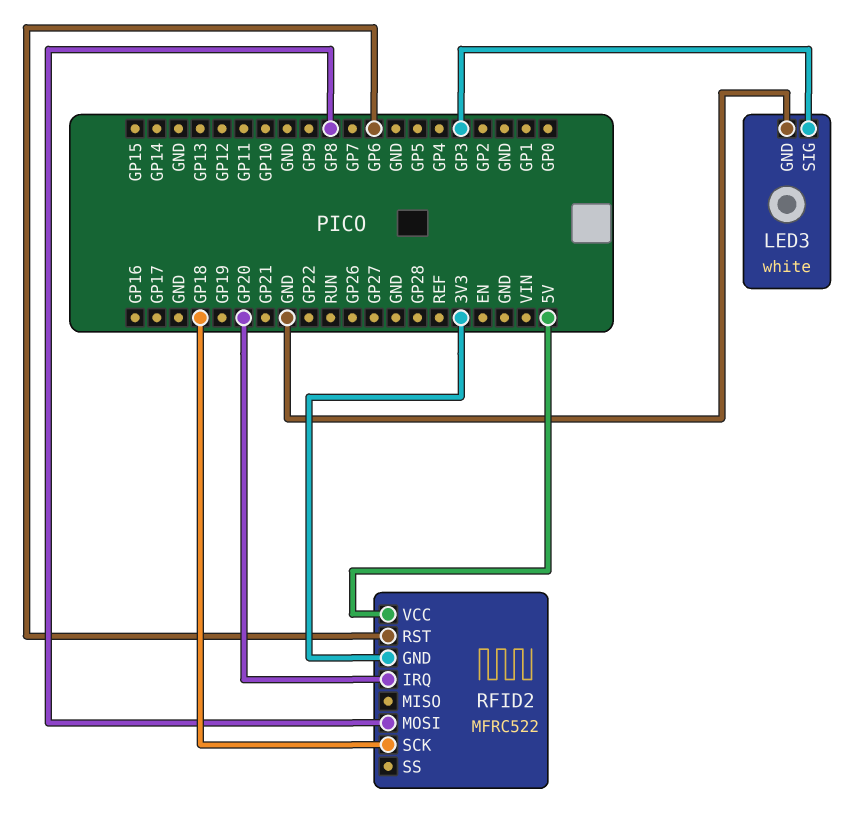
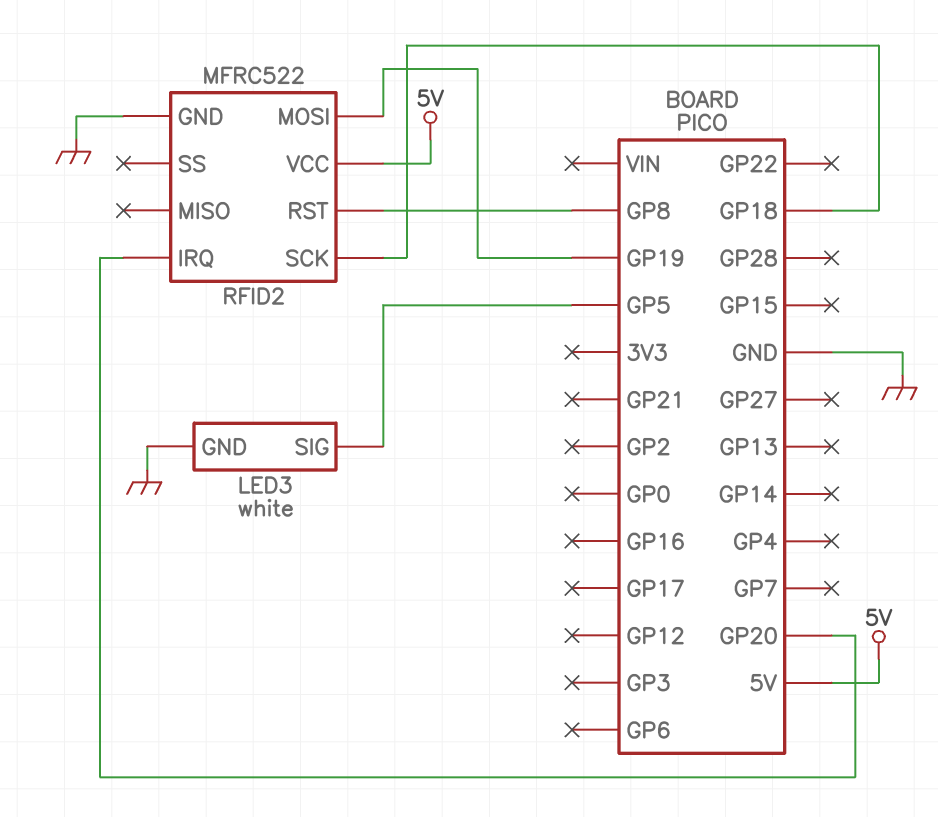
LED3 pin SIG: GP3 -> GP5
RFID2 pin GND: 3V3 -> GND
RFID2 pin MOSI: GP8 -> GP19
RFID2 pin RST: GP6 -> GP8

